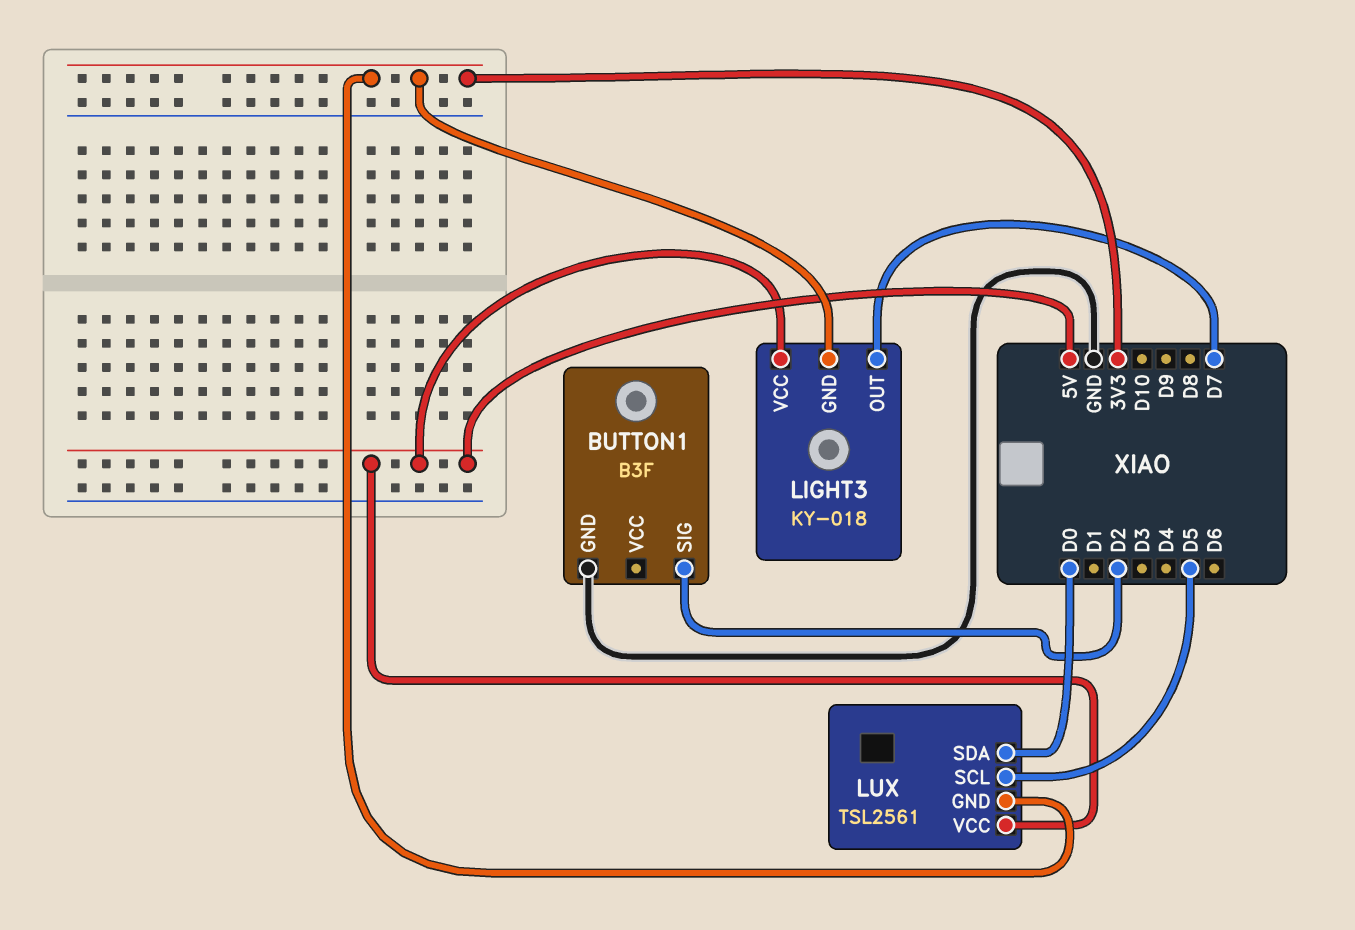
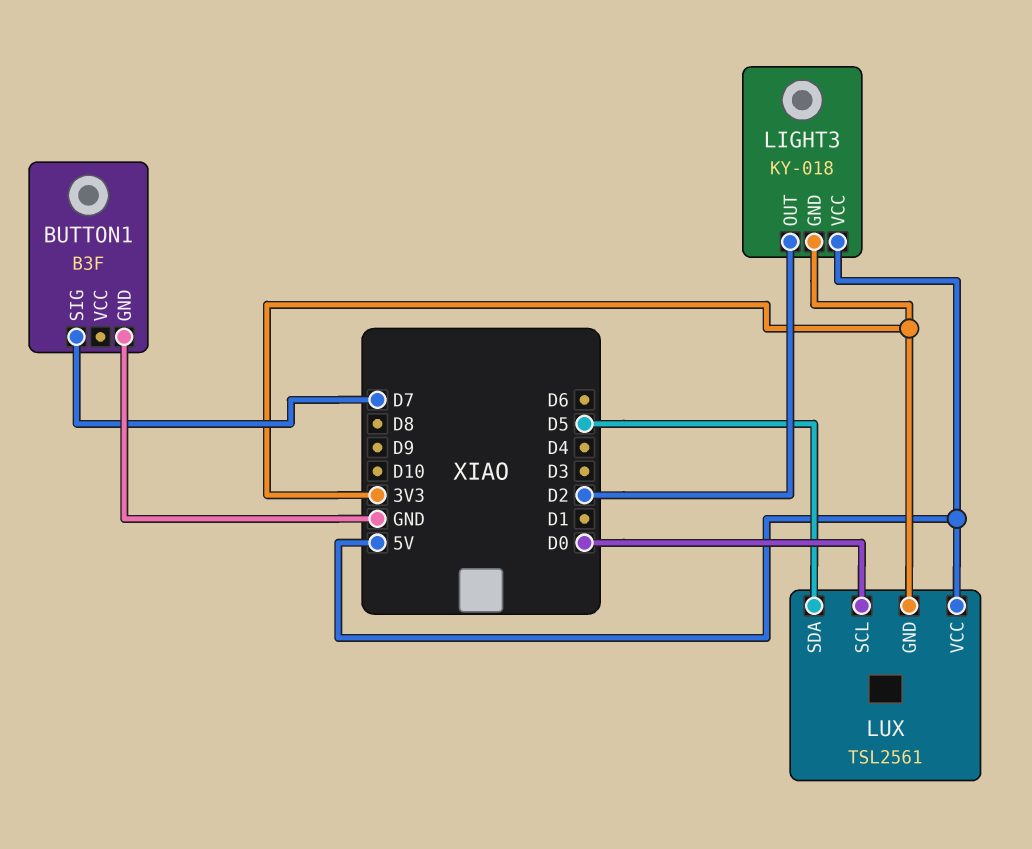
BUTTON1 pin SIG: D2 -> D7
LIGHT3 pin OUT: D7 -> D2
LUX pin SCL: D5 -> D0
LUX pin SDA: D0 -> D5

